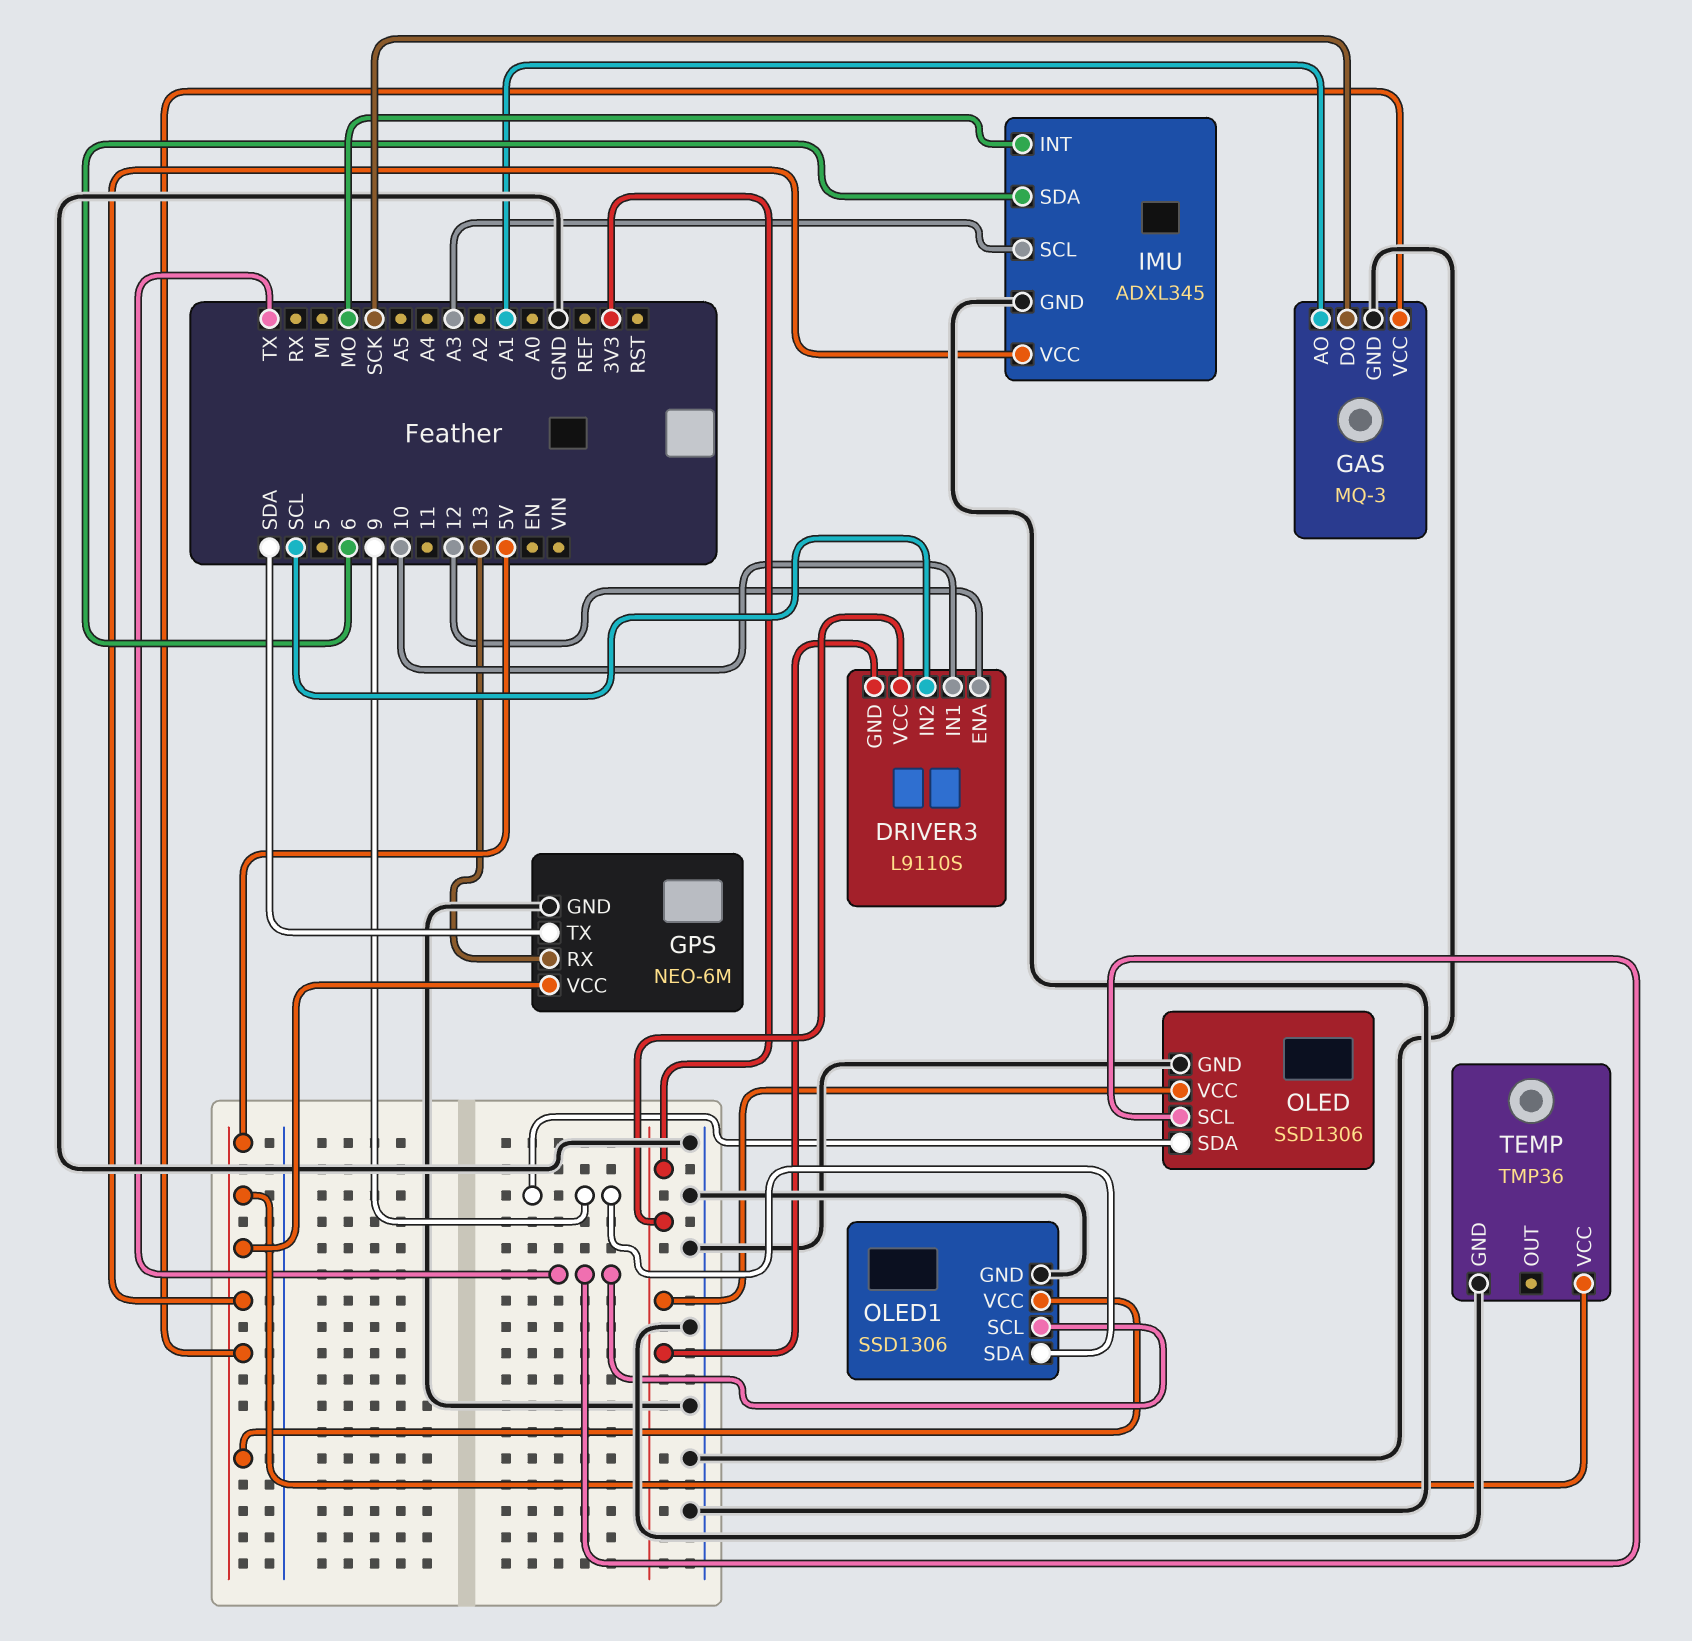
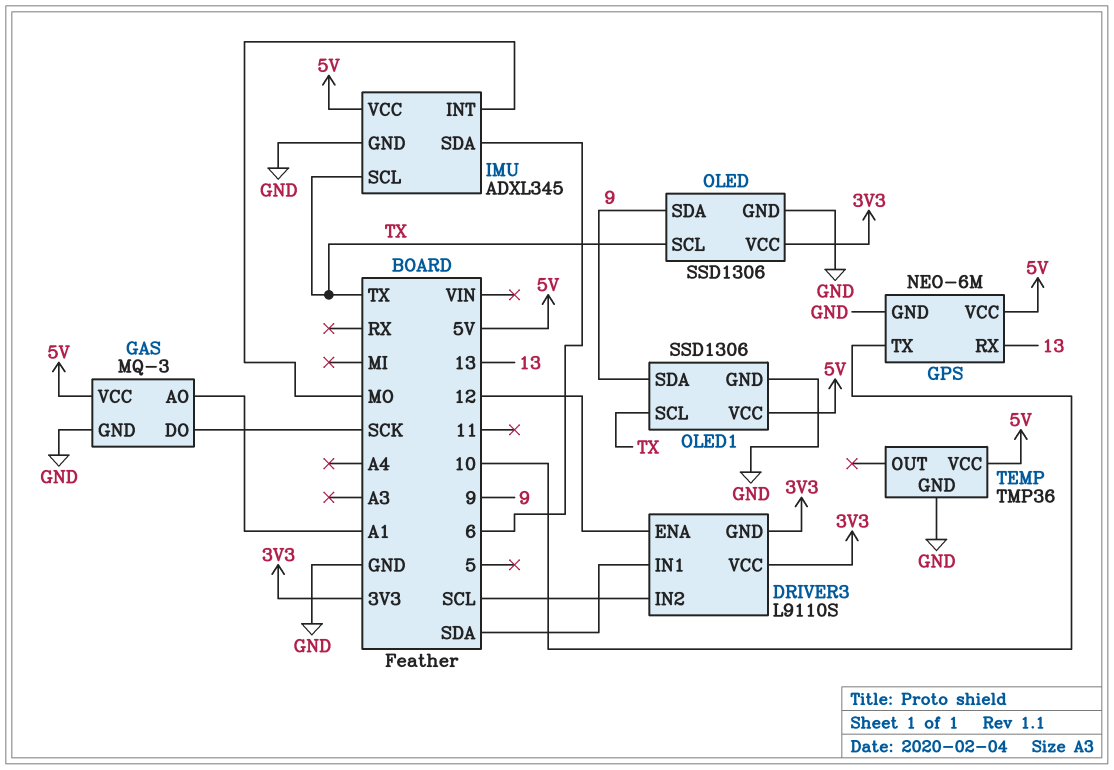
DRIVER3 pin IN1: 10 -> SDA
GPS pin TX: SDA -> 10
IMU pin SCL: A3 -> TX

